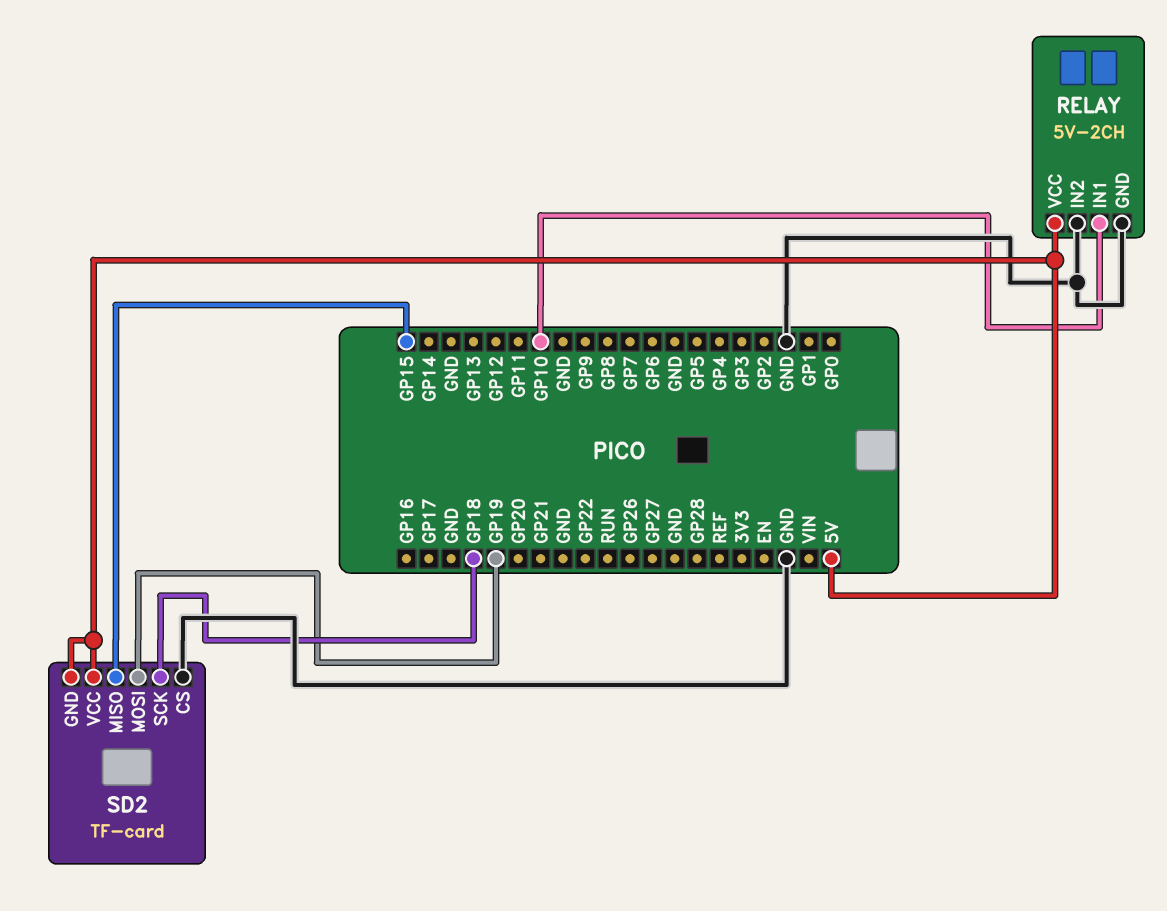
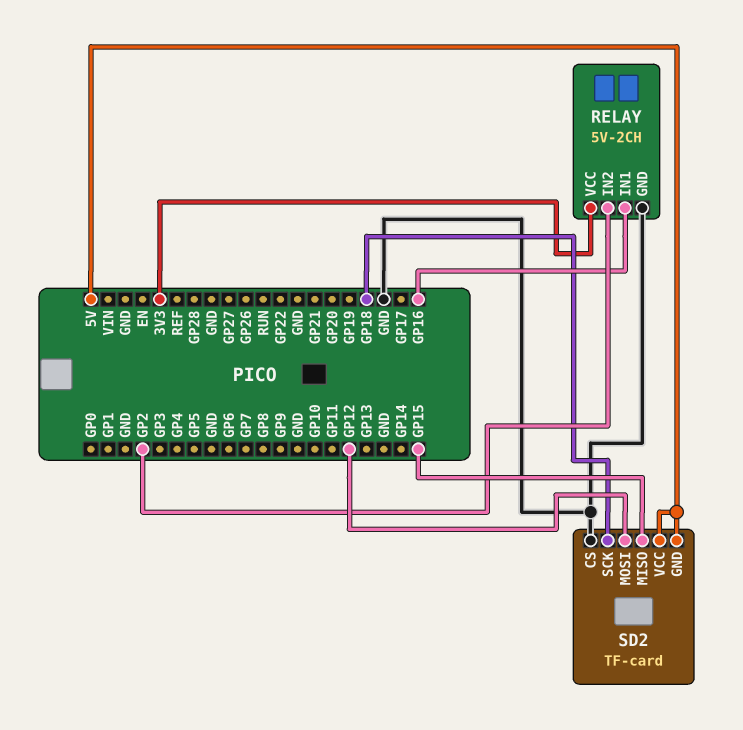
RELAY pin IN1: GP10 -> GP16
RELAY pin IN2: GND -> GP2
RELAY pin VCC: 5V -> 3V3
SD2 pin MOSI: GP19 -> GP12

